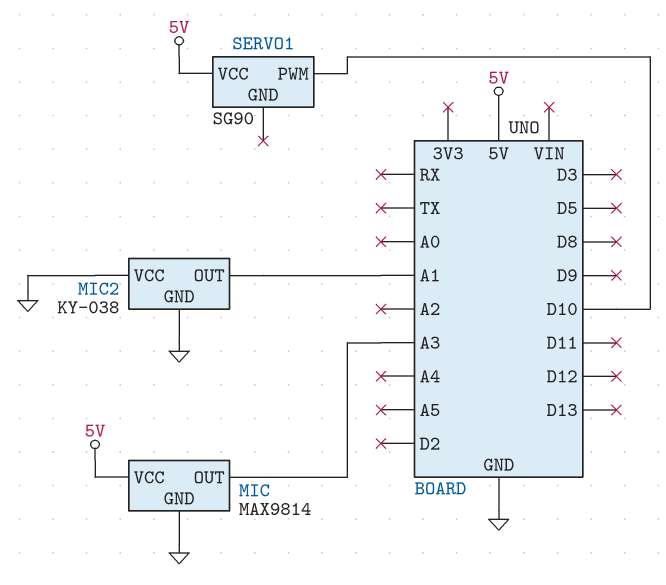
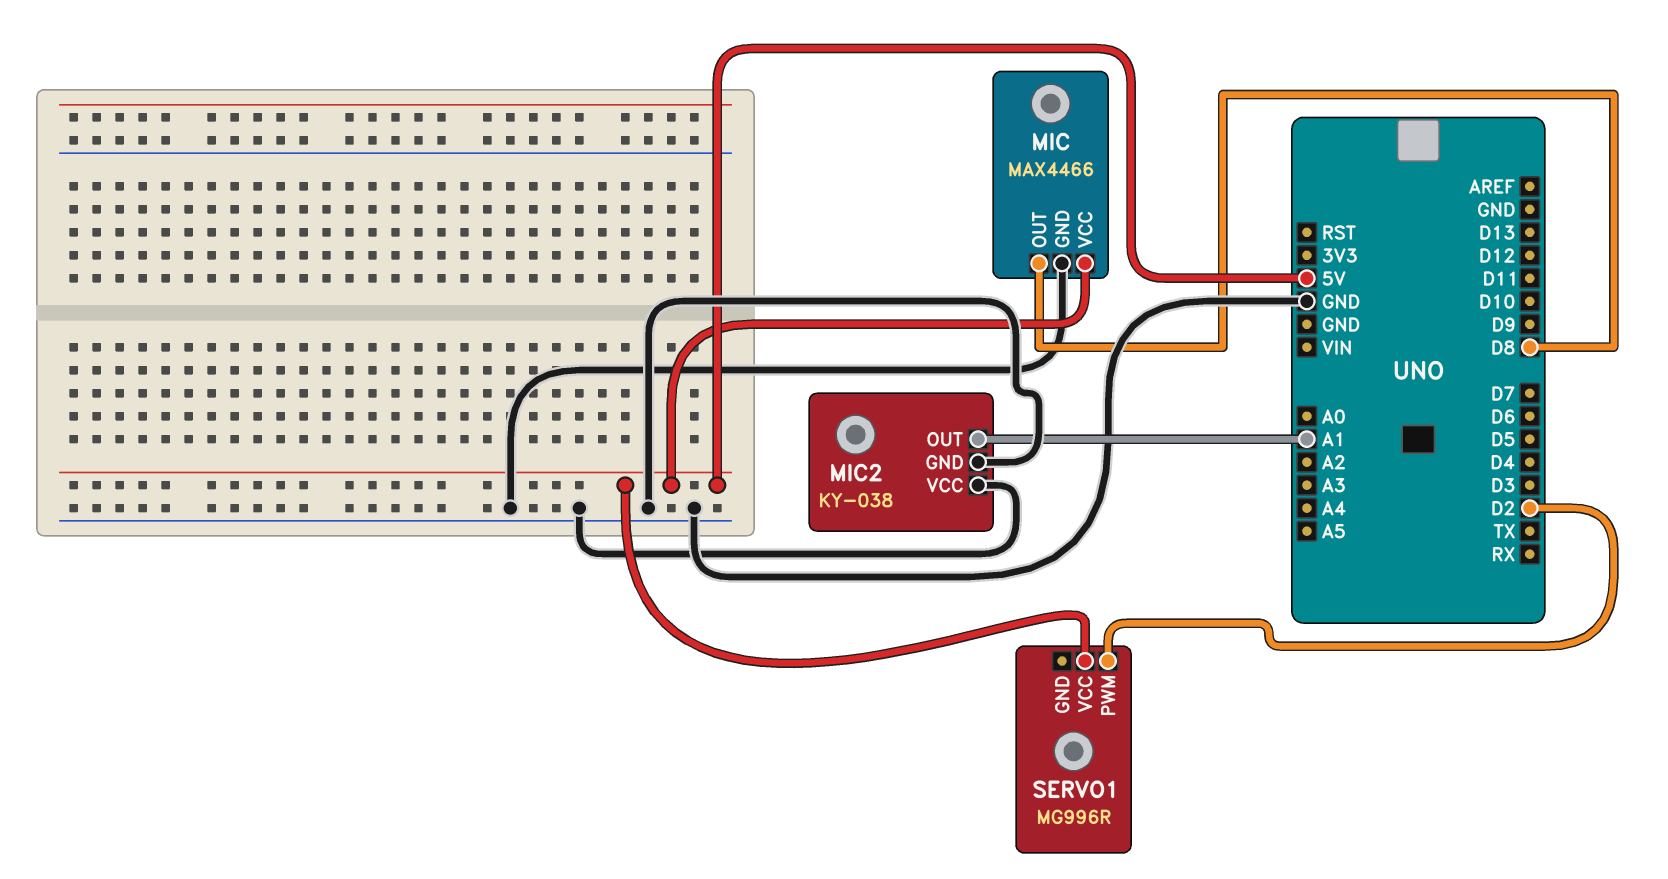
MIC: MAX9814 -> MAX4466
MIC pin OUT: A3 -> D8
SERVO1: SG90 -> MG996R
SERVO1 pin PWM: D10 -> D2

